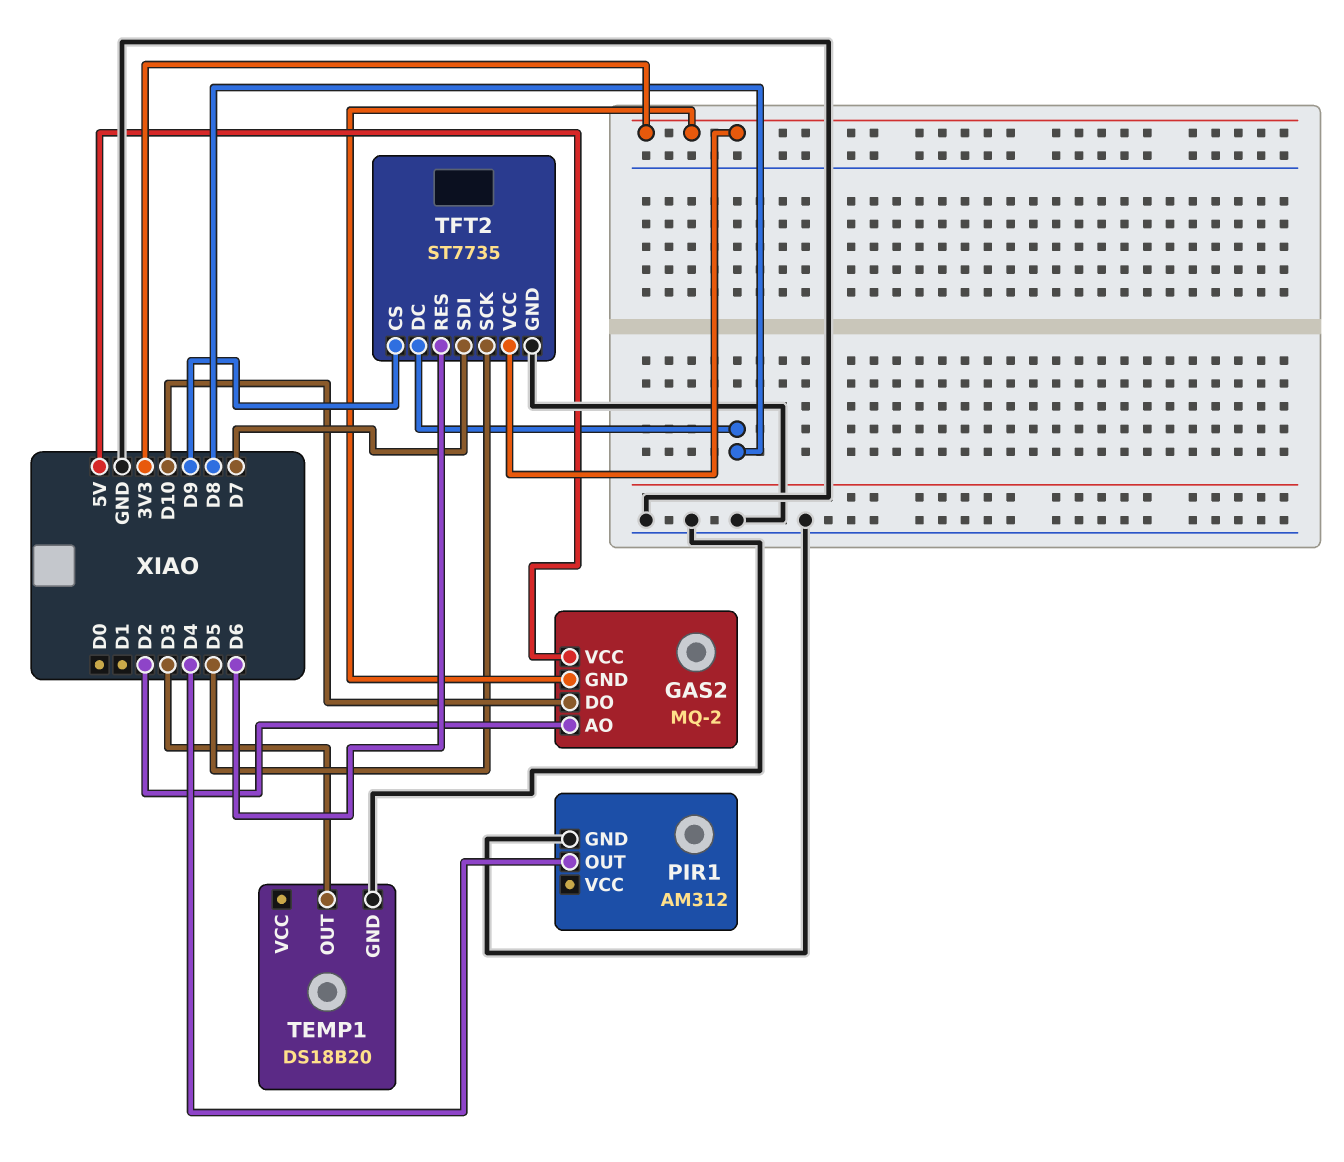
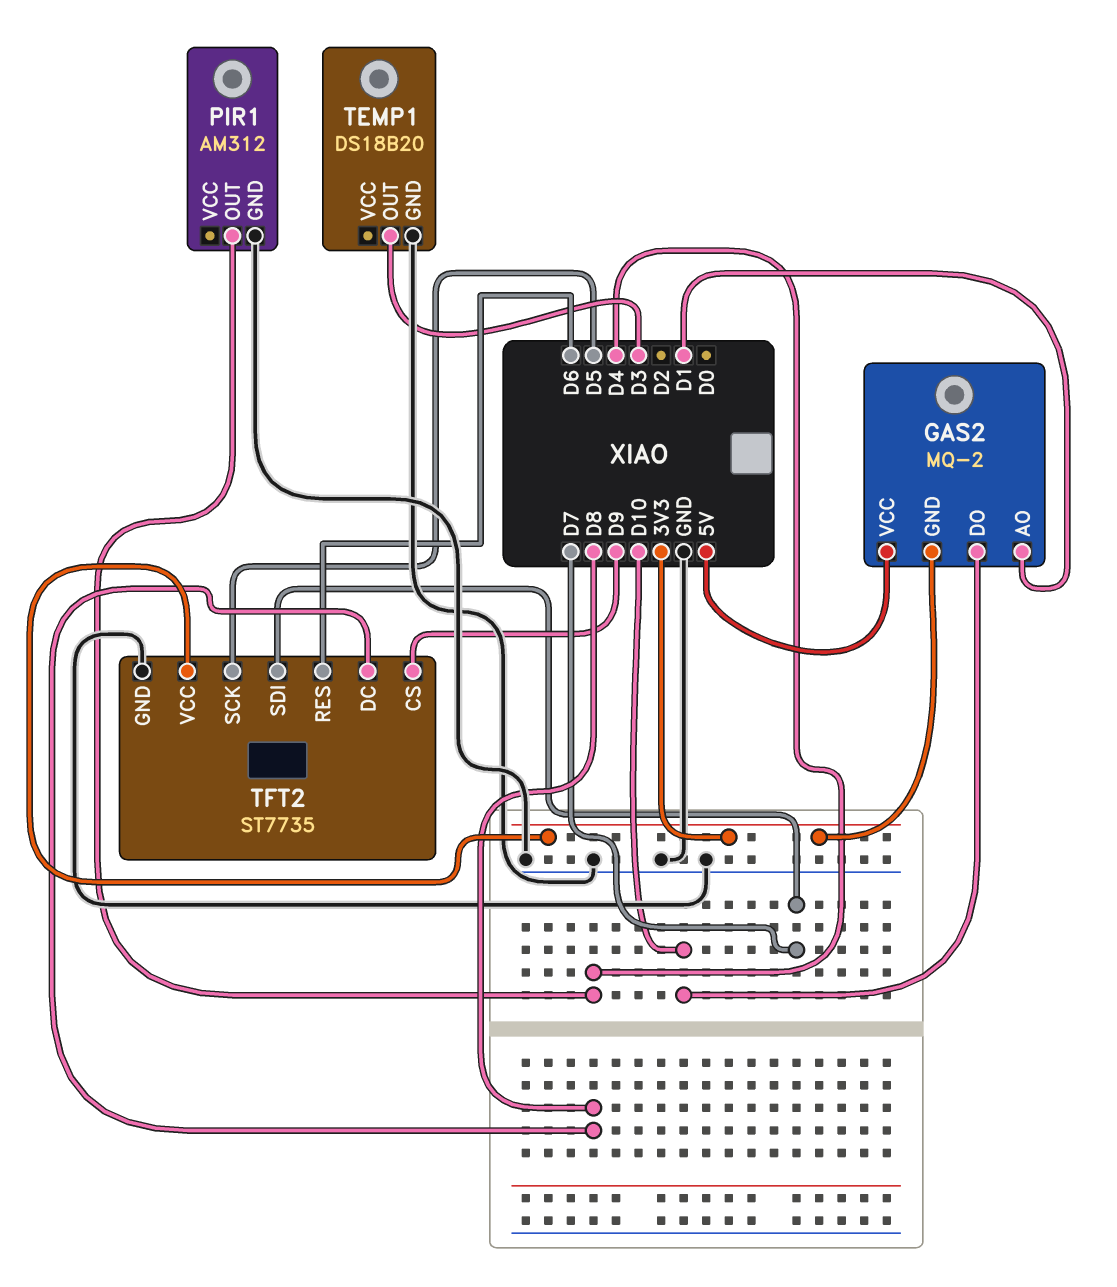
GAS2 pin AO: D2 -> D1

